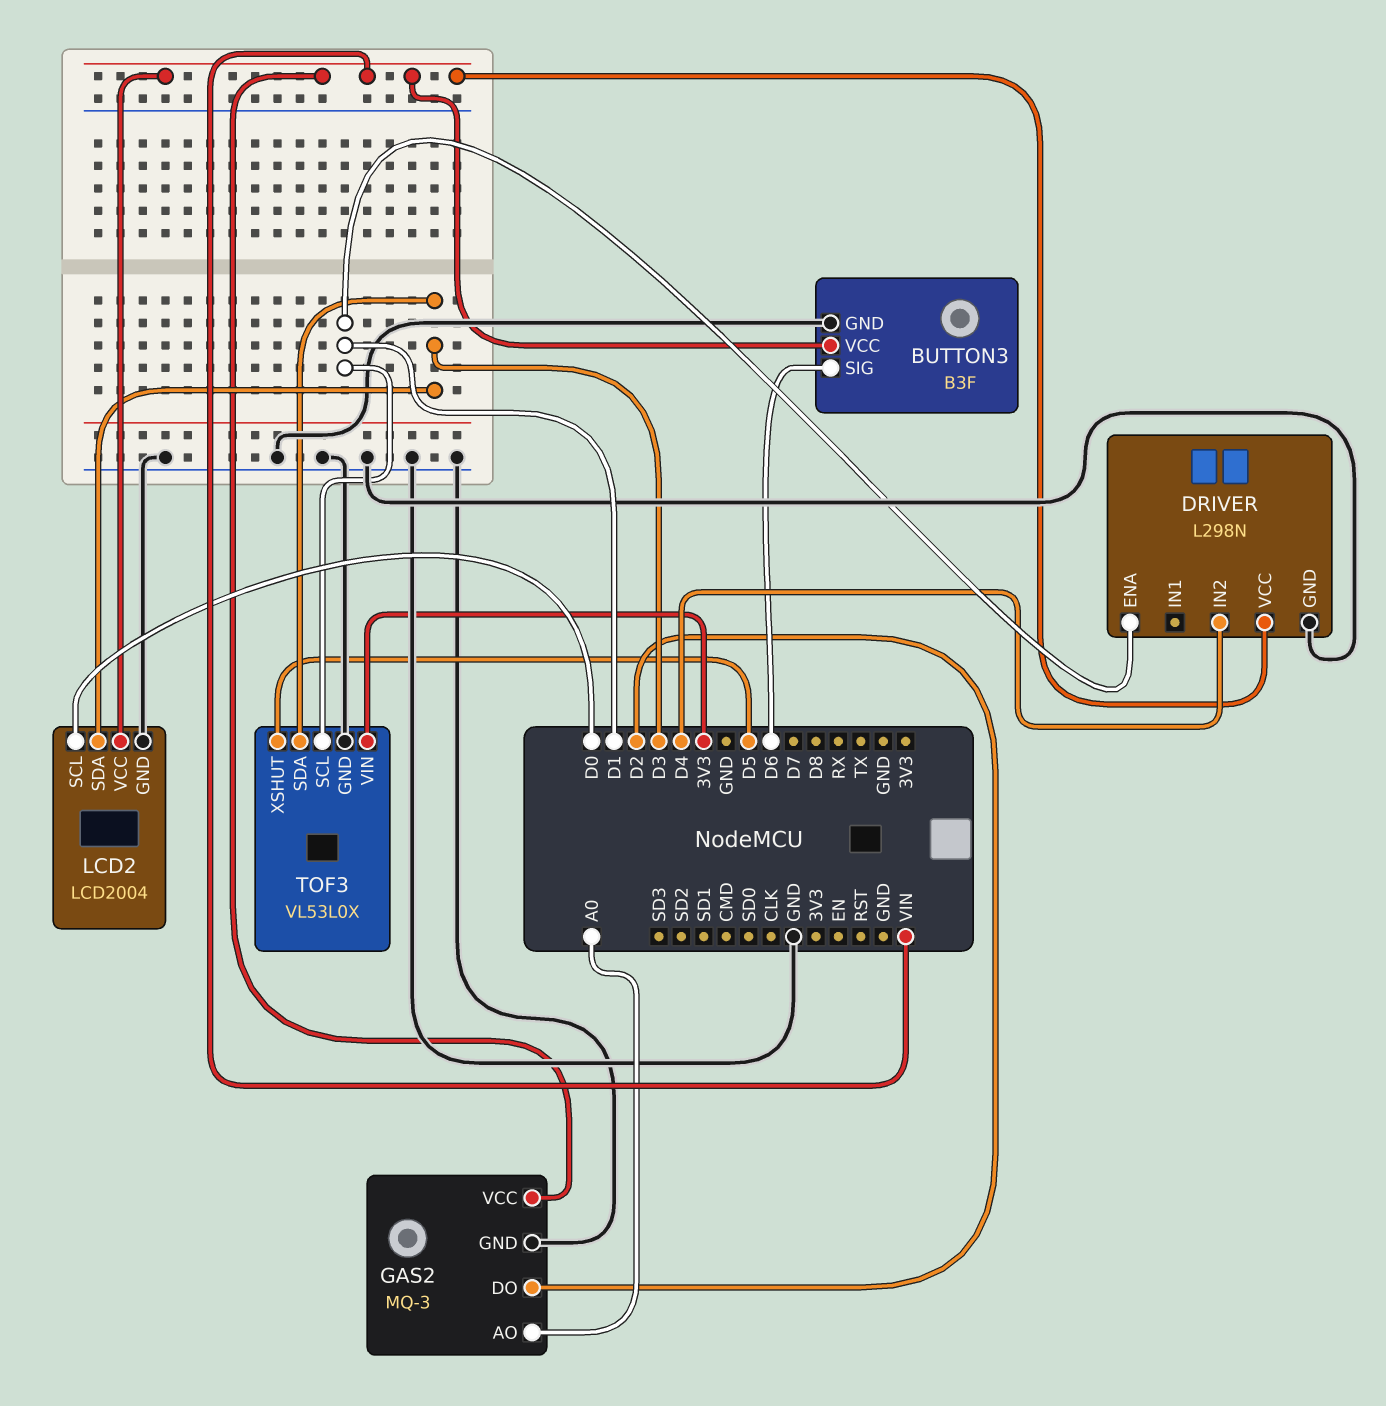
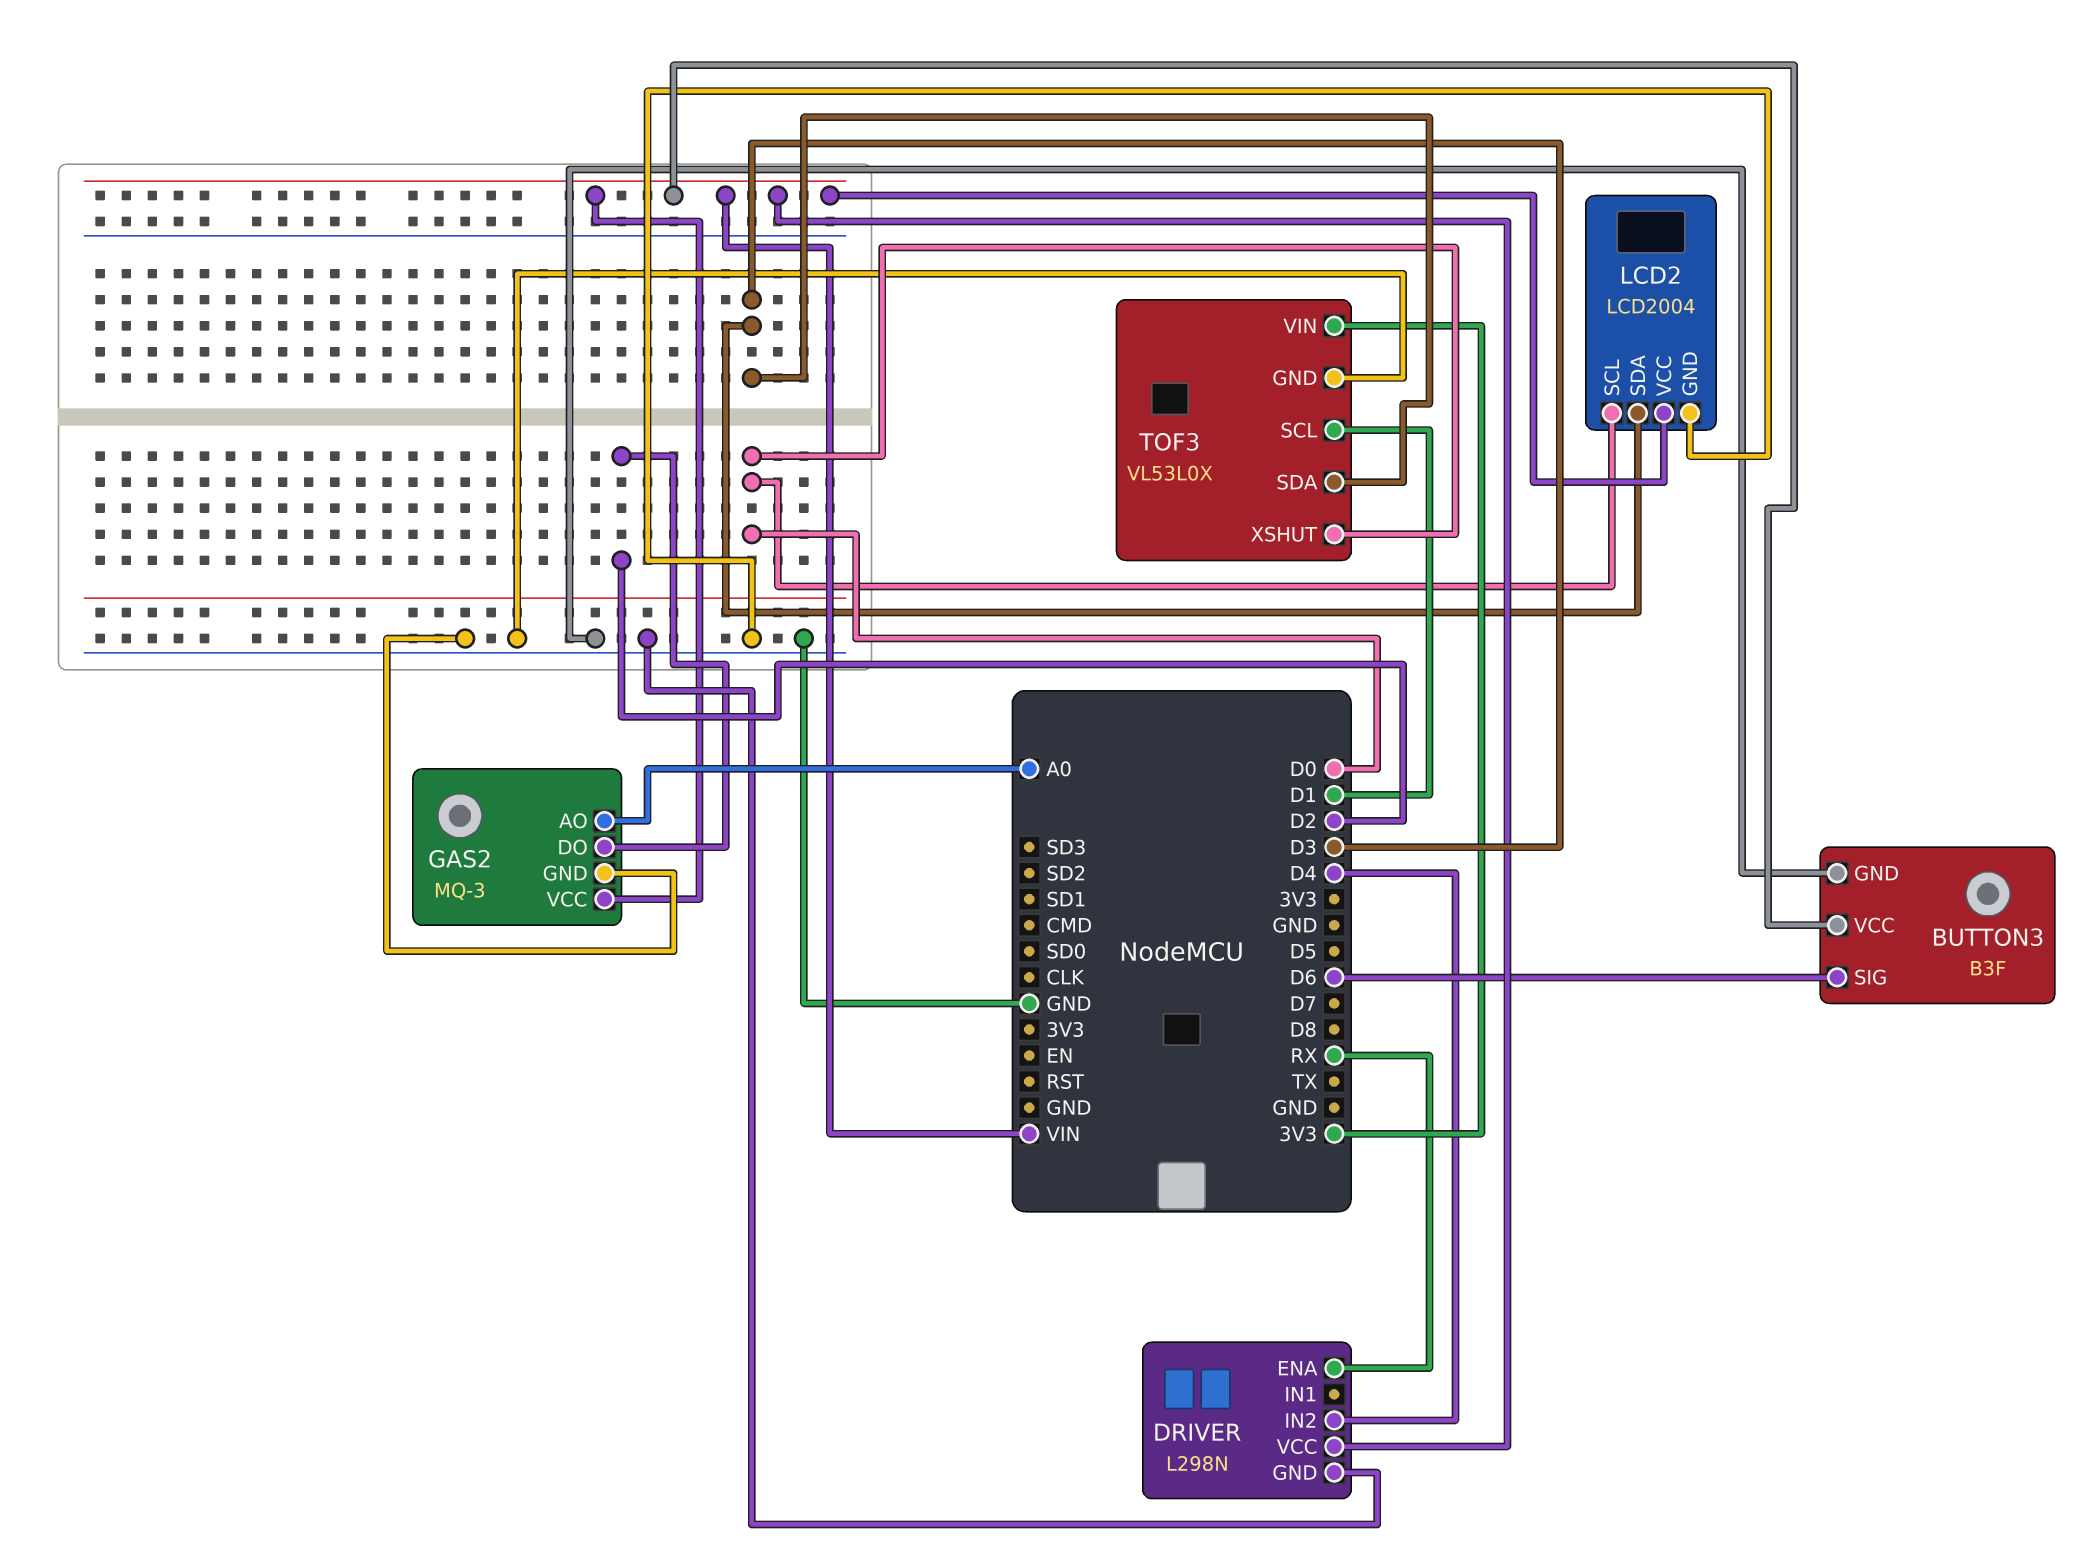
DRIVER pin ENA: D1 -> RX
TOF3 pin XSHUT: D5 -> D0

